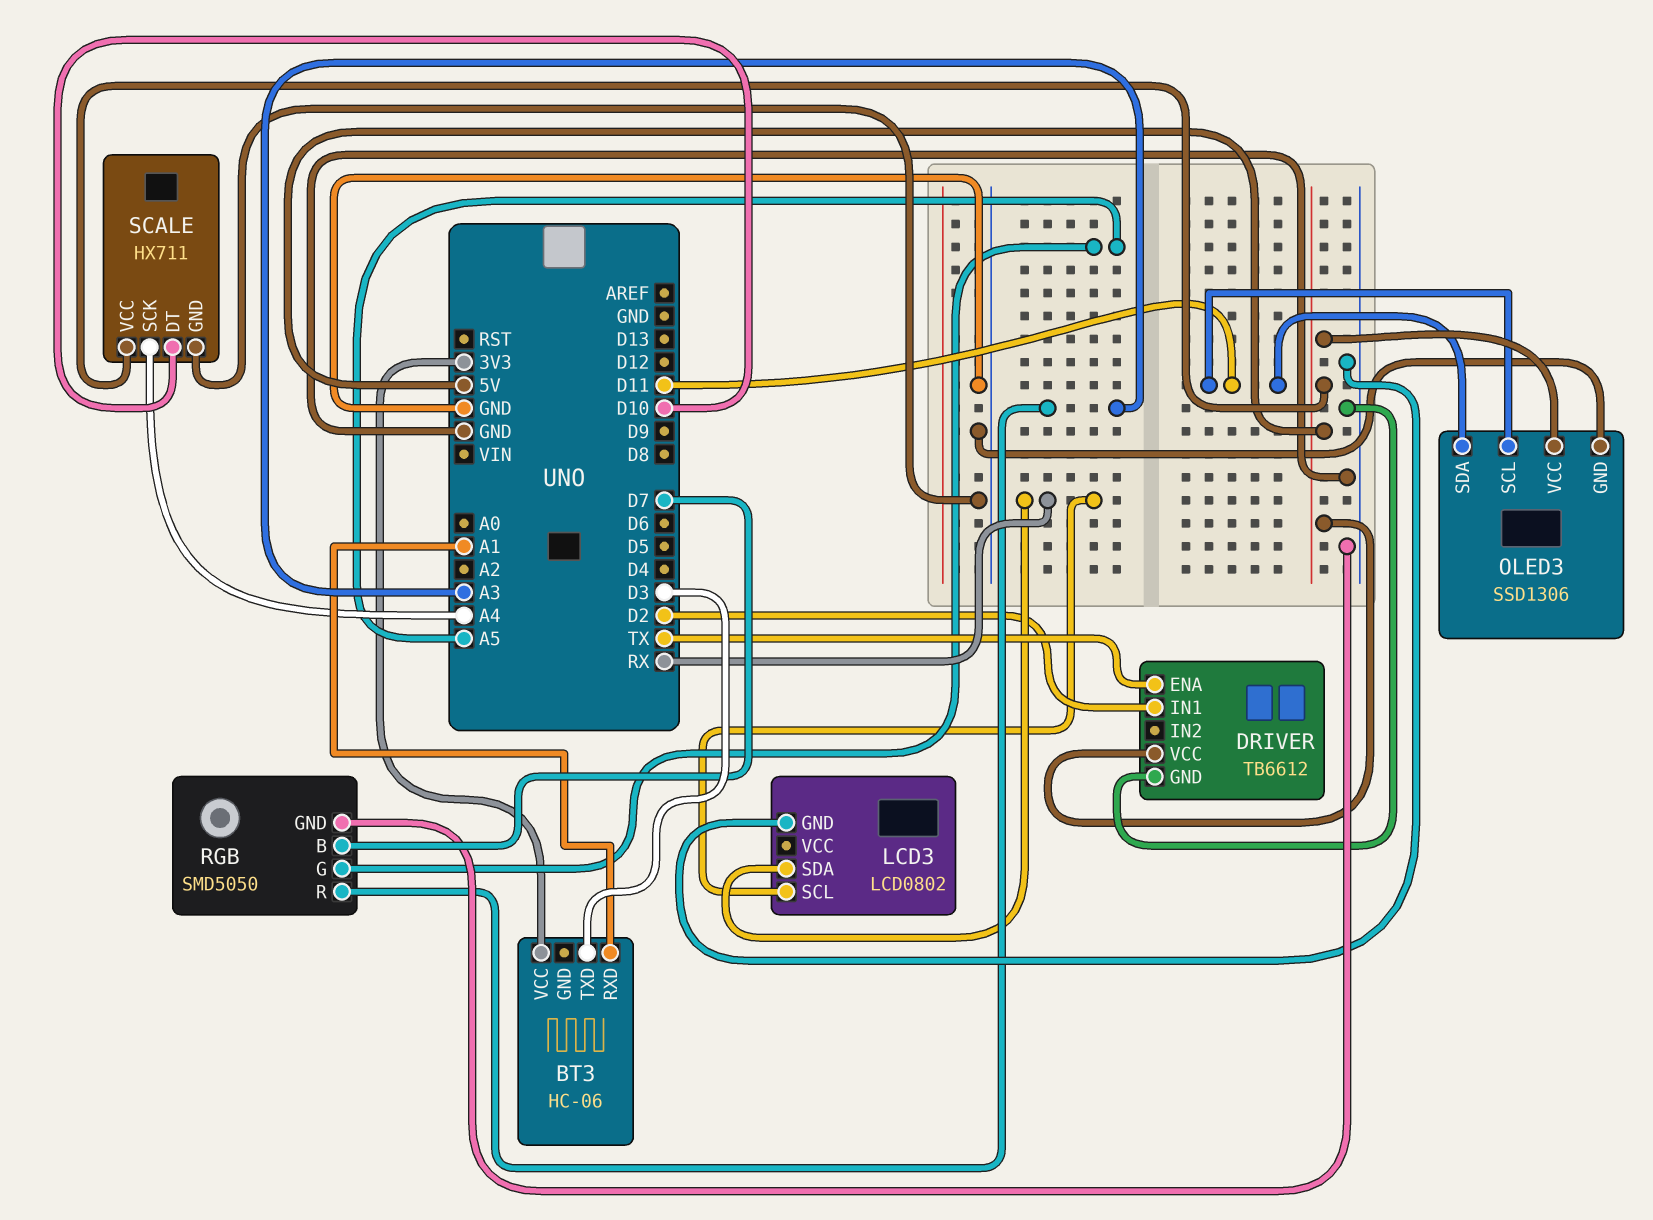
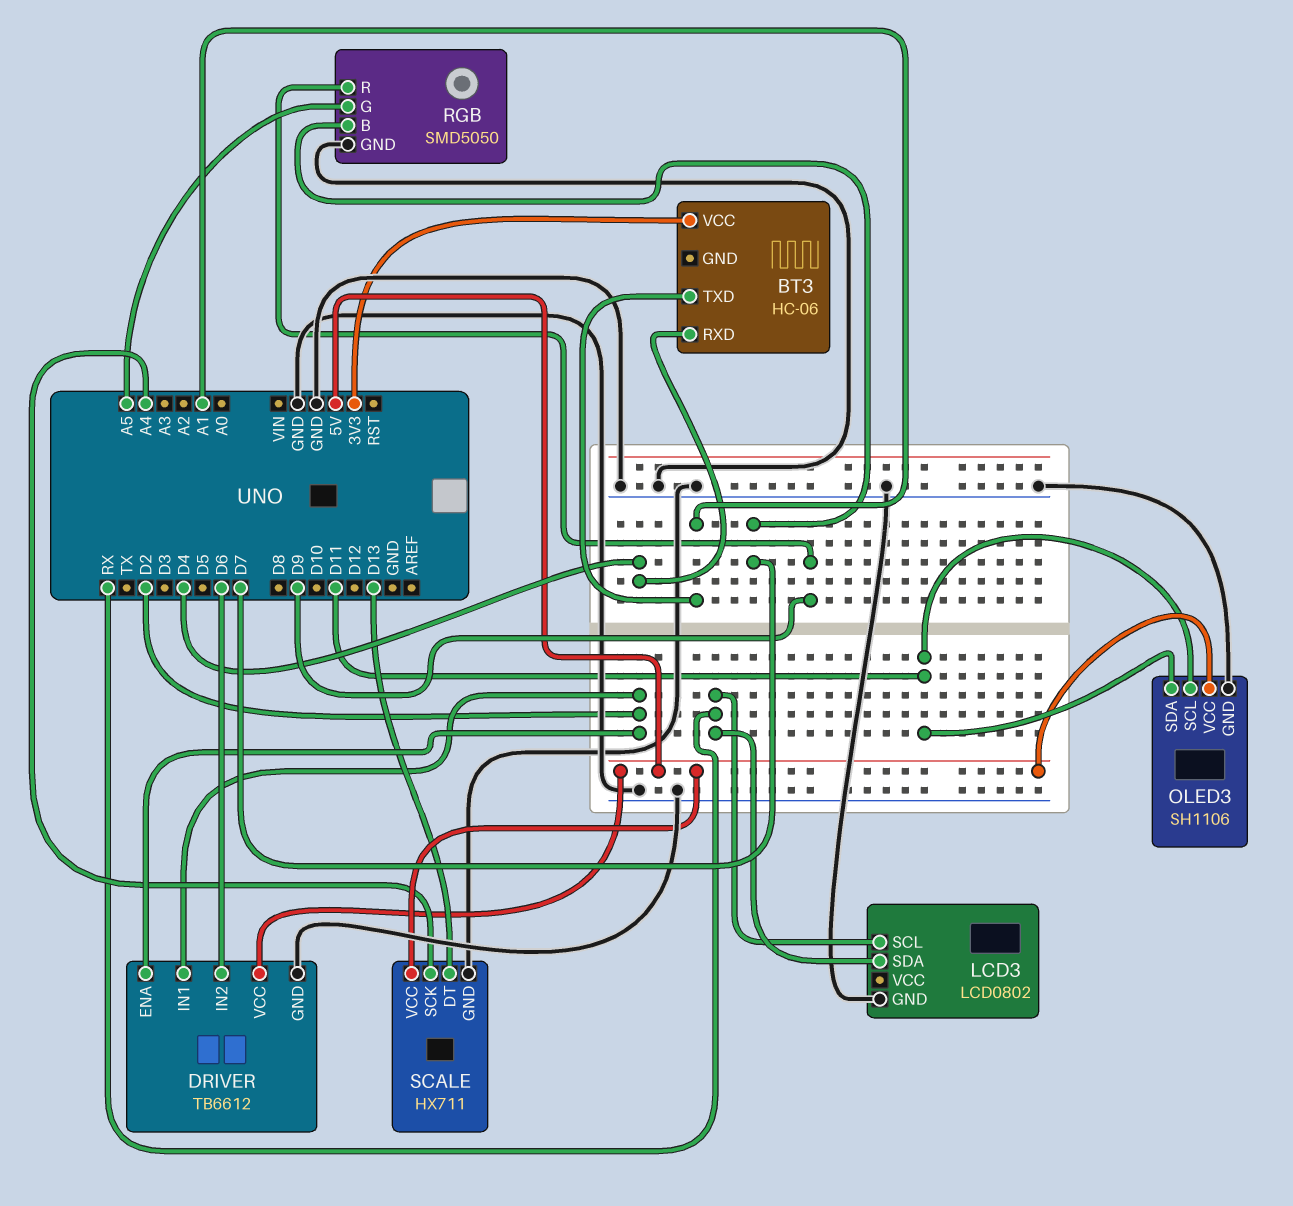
BT3 pin RXD: A1 -> D4
BT3 pin TXD: D3 -> A1
DRIVER pin ENA: TX -> D2
DRIVER pin IN2: none -> D6
OLED3: SSD1306 -> SH1106
RGB pin R: A3 -> D9
SCALE pin DT: D10 -> D13

